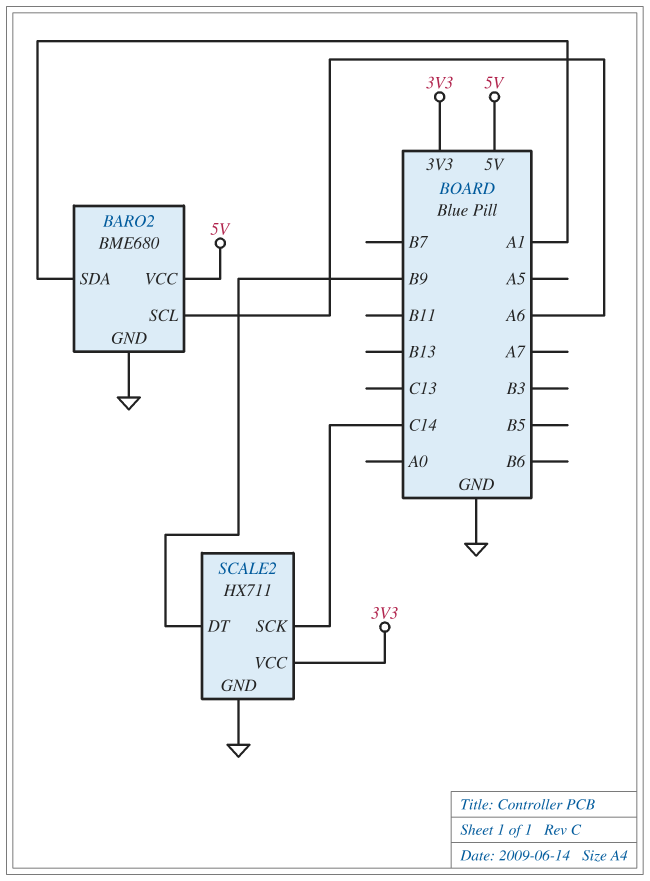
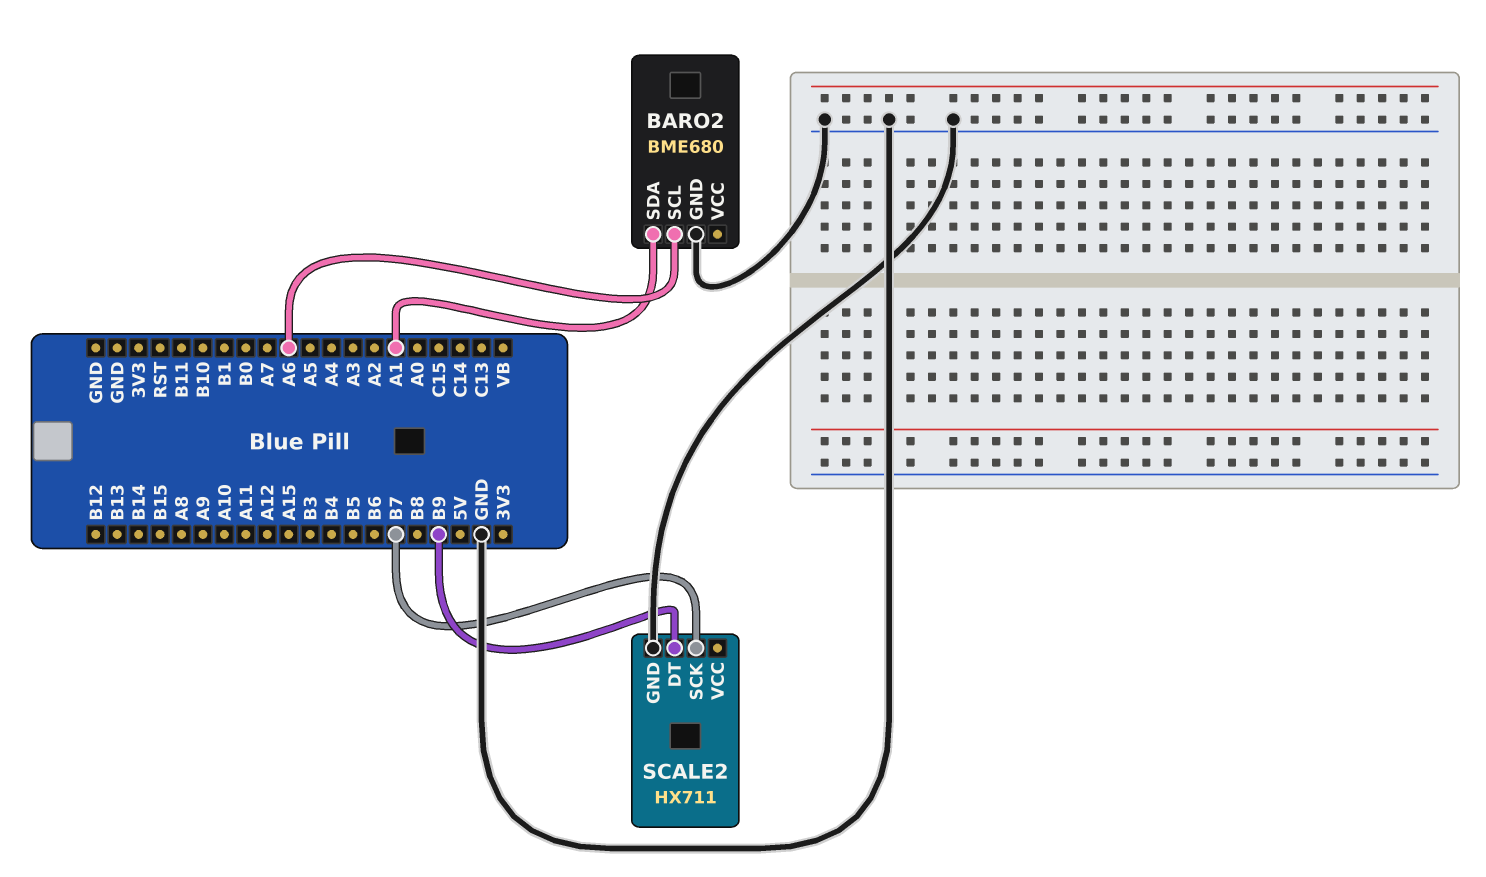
BARO2 pin VCC: 5V -> none
SCALE2 pin SCK: C14 -> B7
SCALE2 pin VCC: 3V3 -> none

